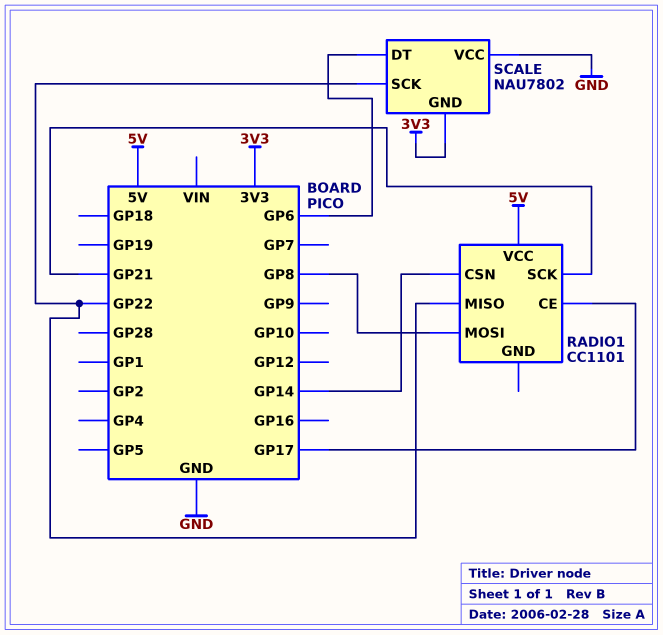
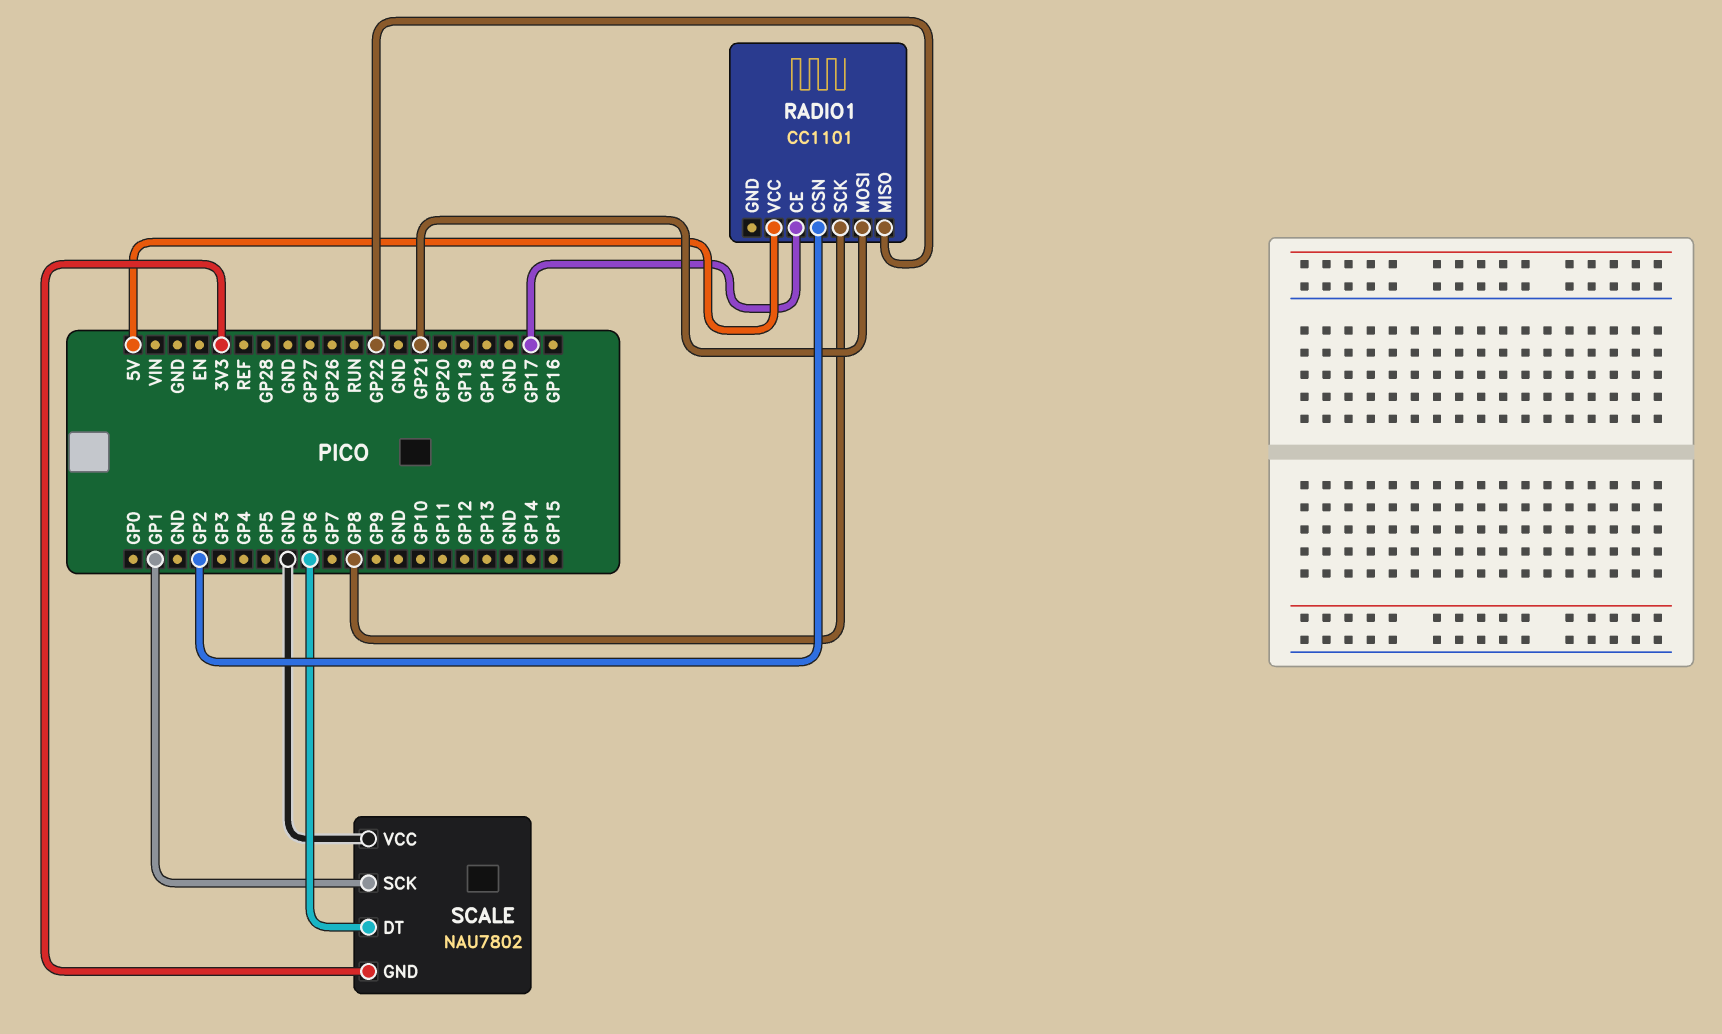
RADIO1 pin CSN: GP14 -> GP2
RADIO1 pin MOSI: GP8 -> GP21
RADIO1 pin SCK: GP21 -> GP8
SCALE pin SCK: GP22 -> GP1

